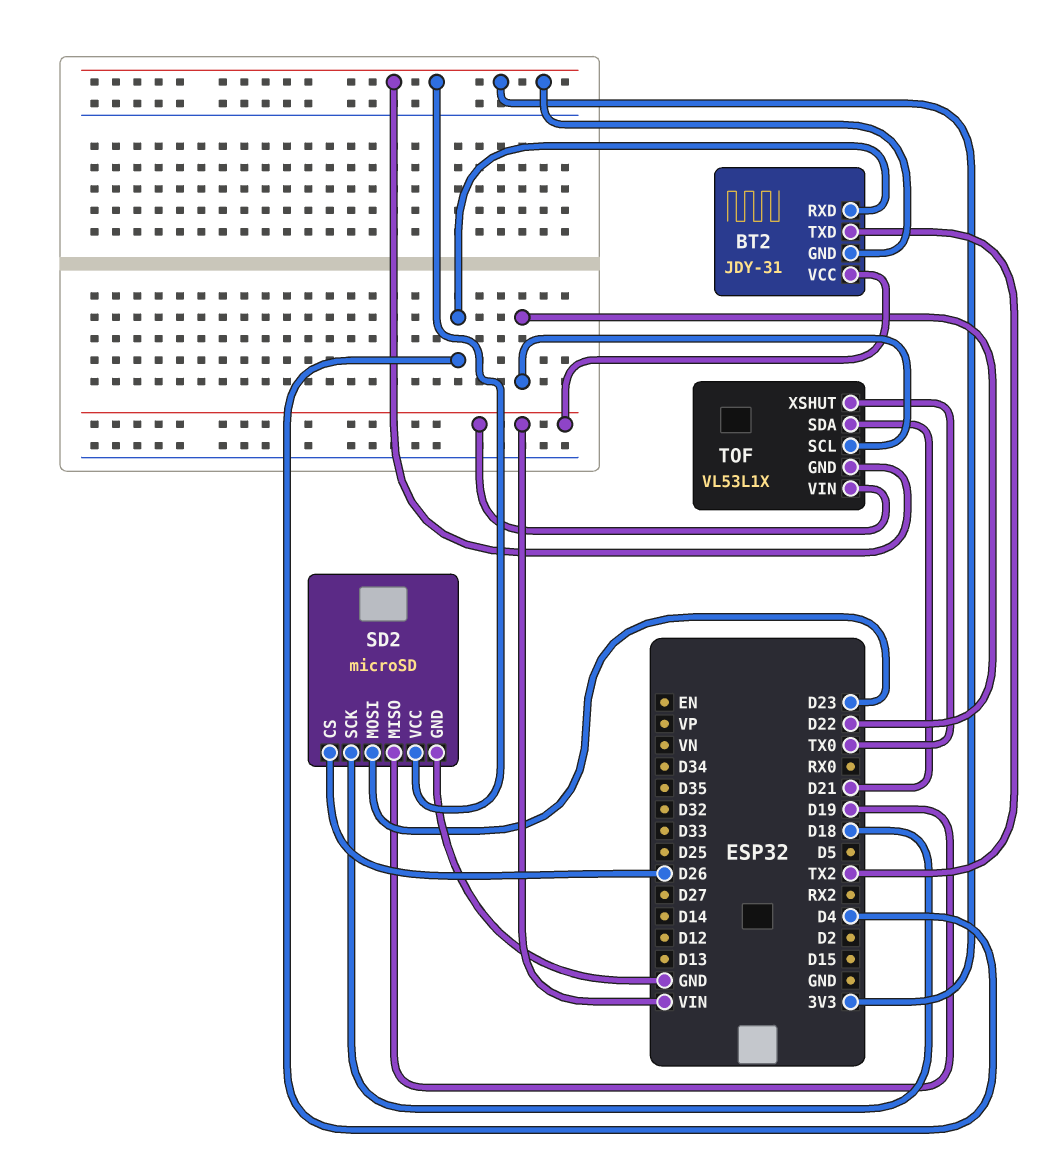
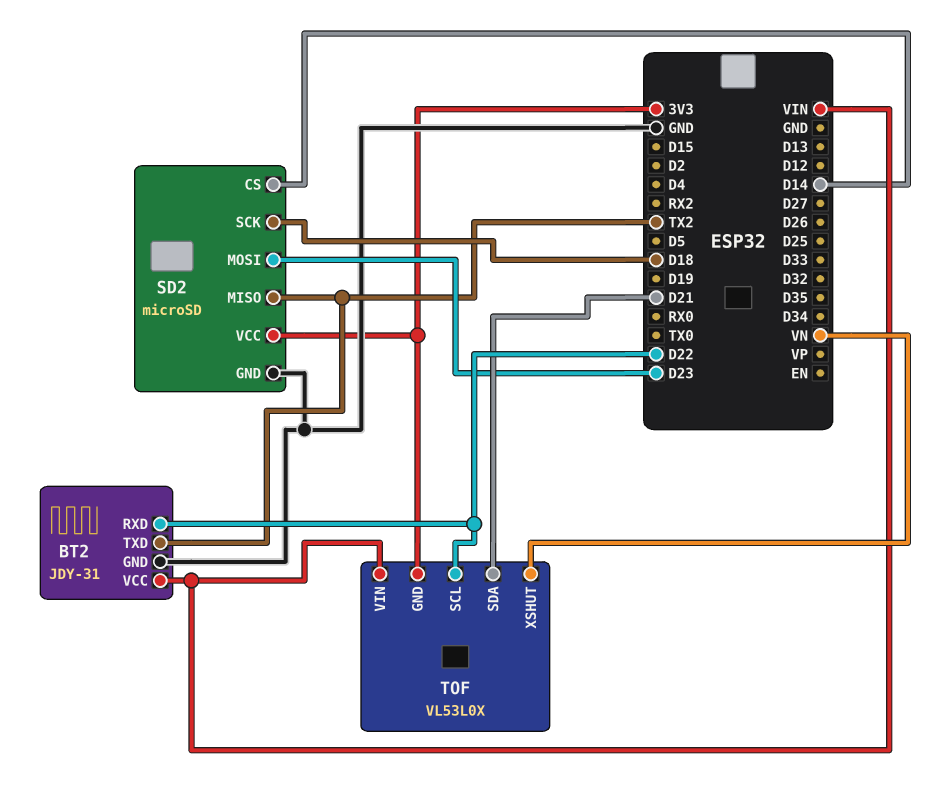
BT2 pin GND: 3V3 -> GND
BT2 pin RXD: D4 -> D22
SD2 pin CS: D26 -> D14
SD2 pin MISO: D19 -> TX2
TOF: VL53L1X -> VL53L0X
TOF pin XSHUT: TX0 -> VN

